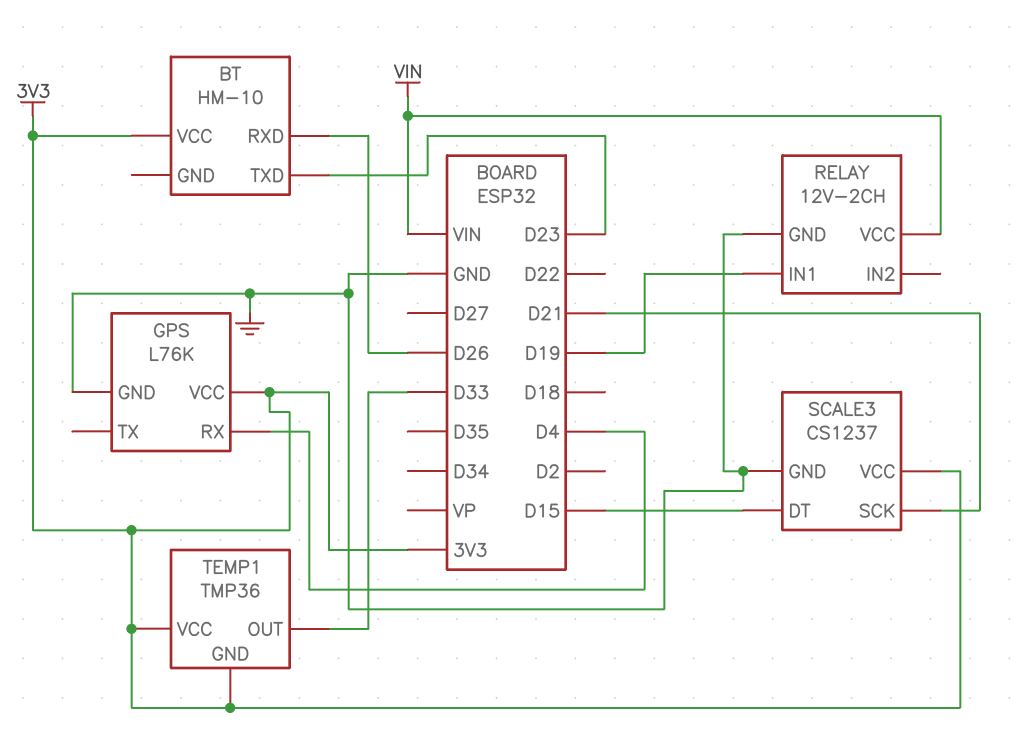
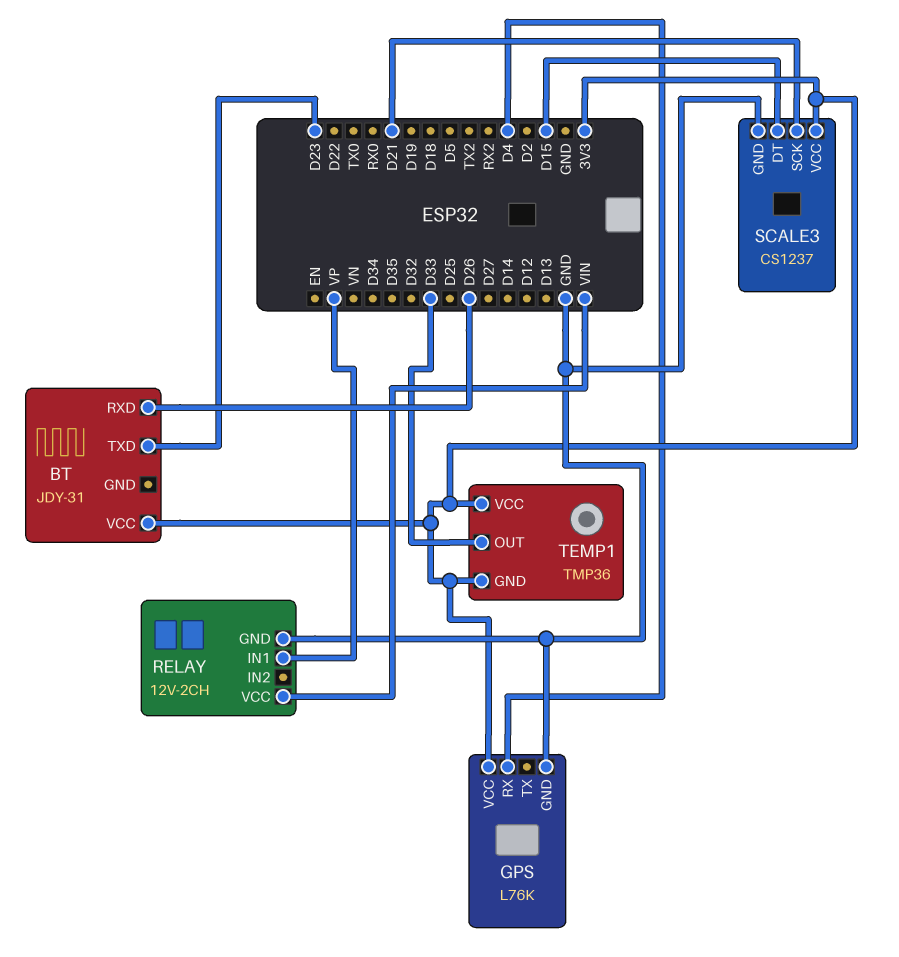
BT: HM-10 -> JDY-31
RELAY pin IN1: D19 -> VP

